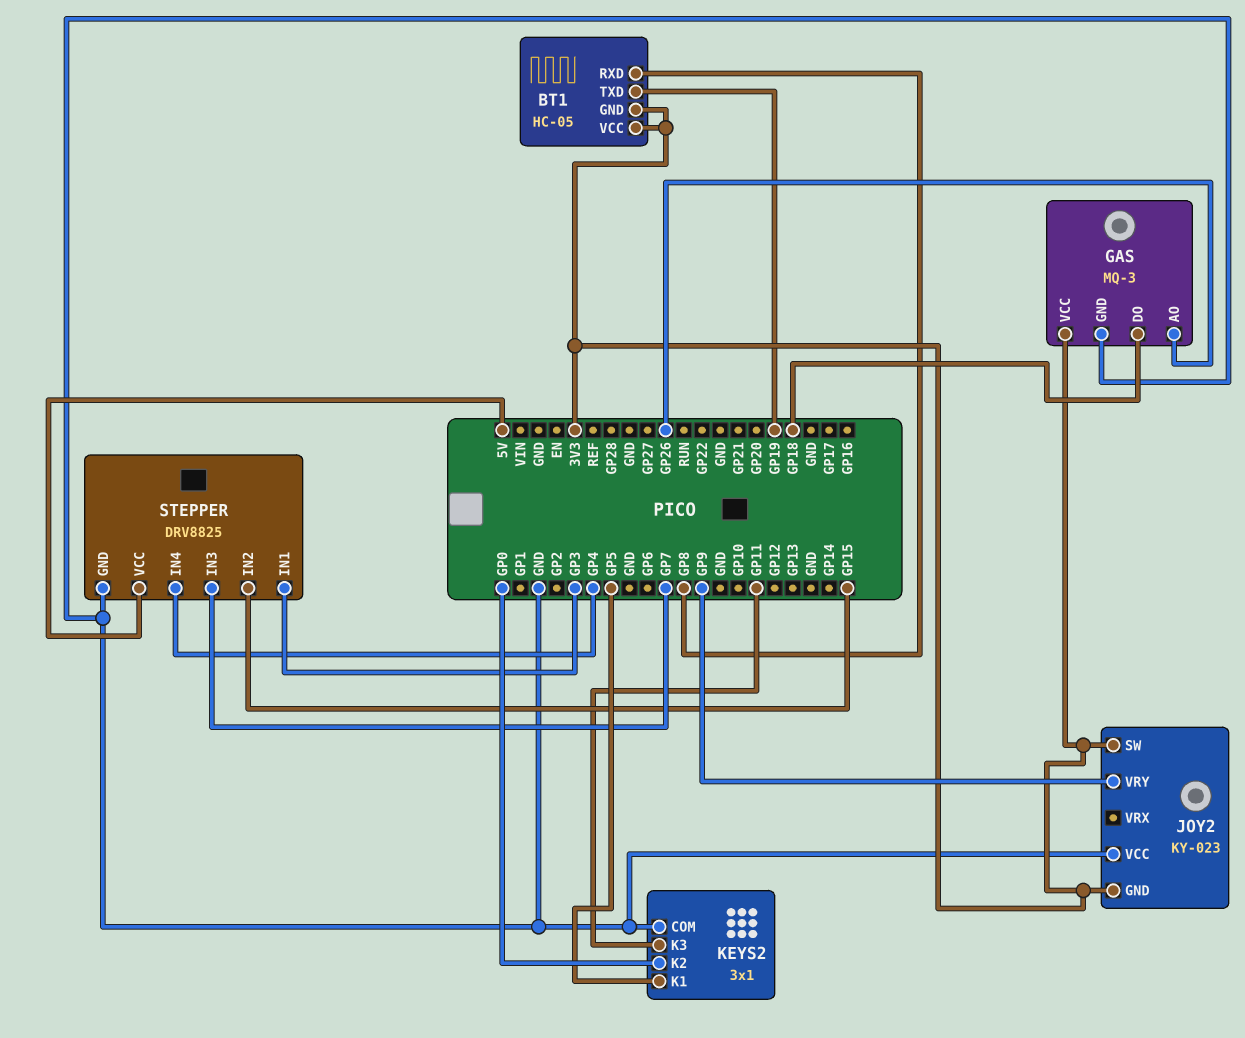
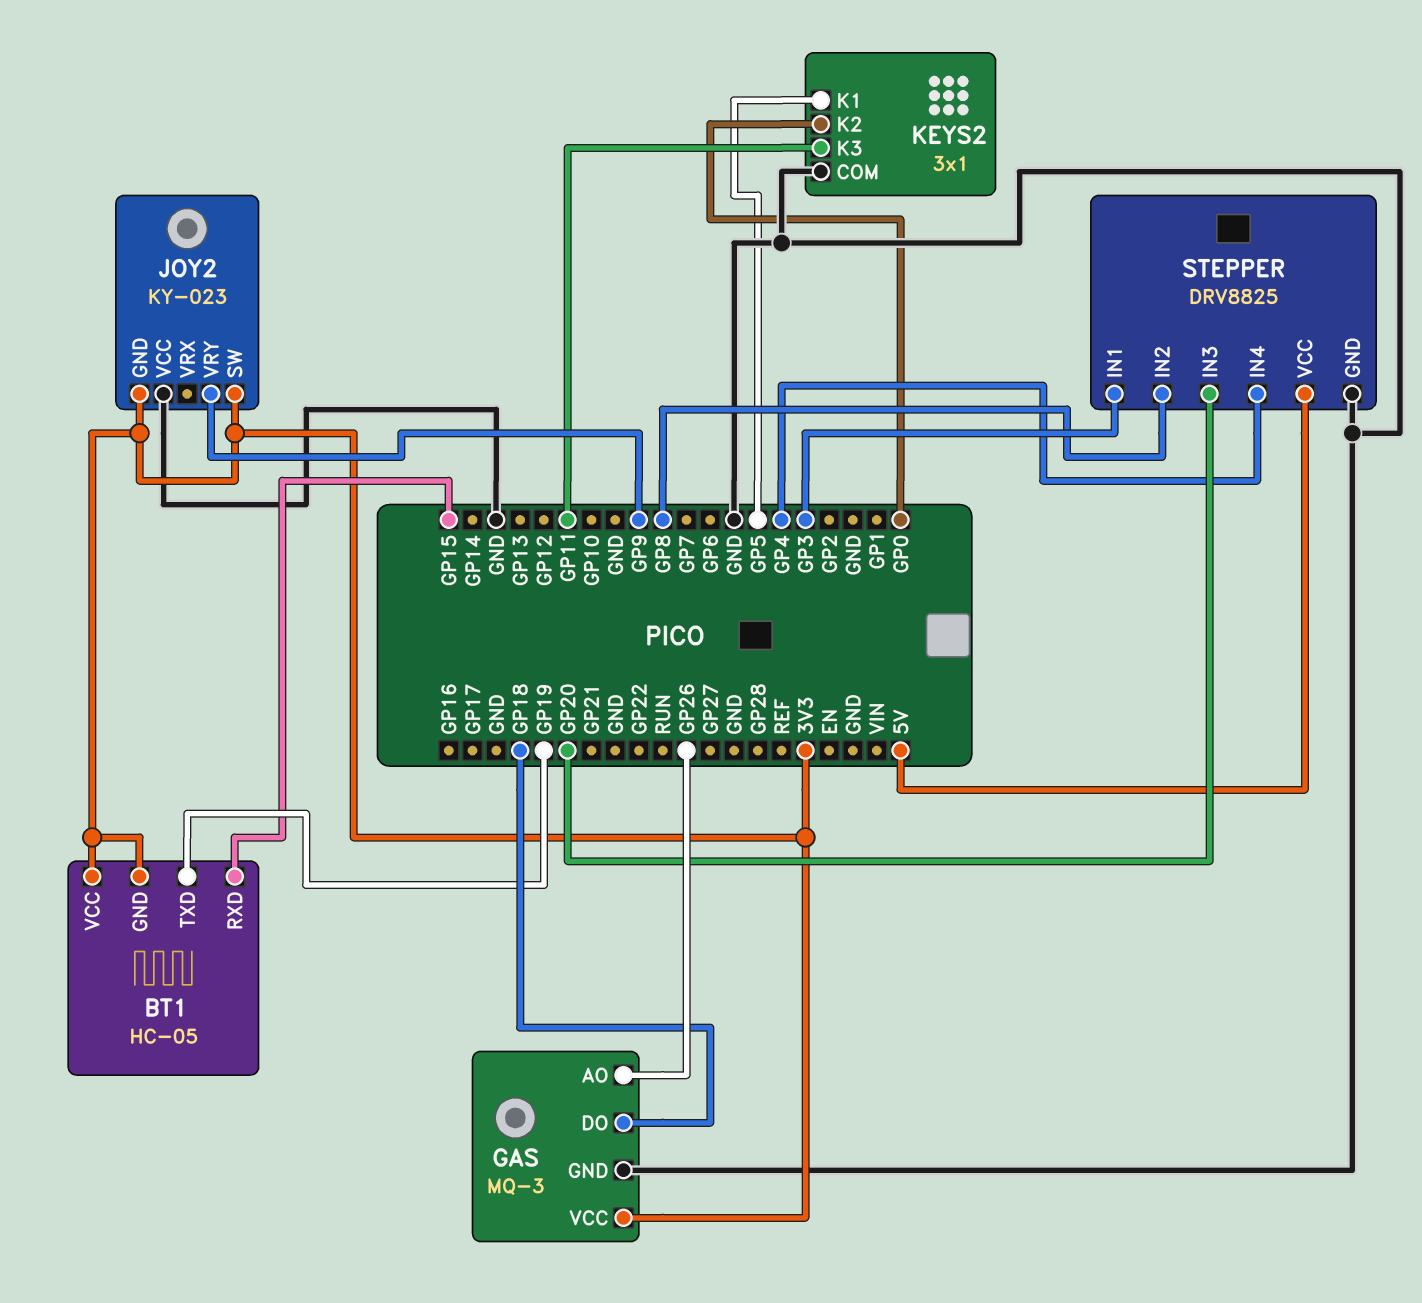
BT1 pin RXD: GP8 -> GP15
STEPPER pin IN2: GP15 -> GP8
STEPPER pin IN3: GP7 -> GP20

